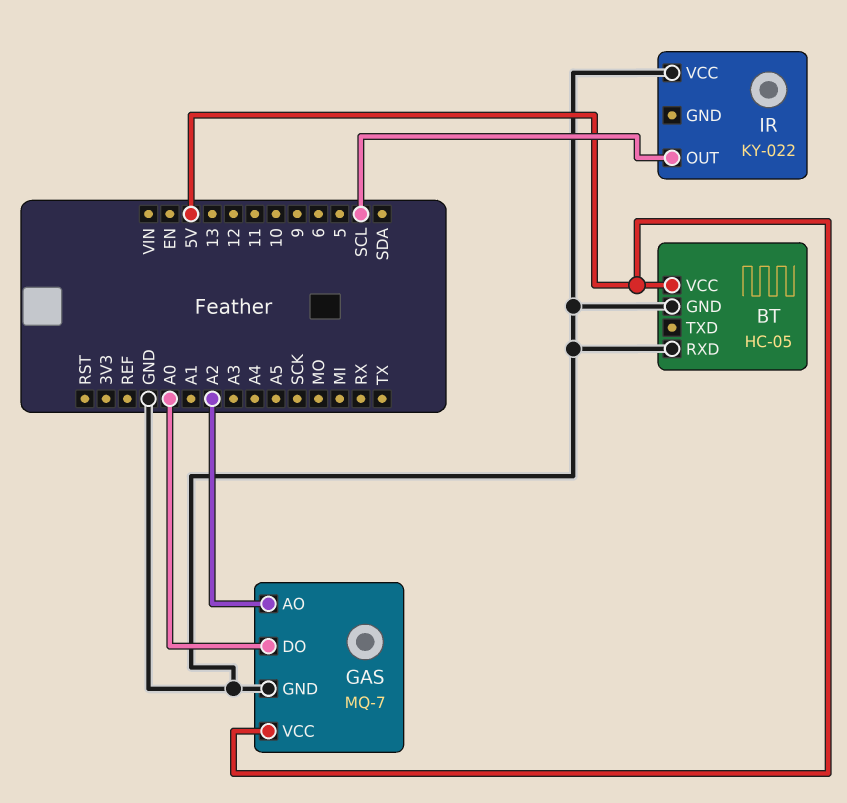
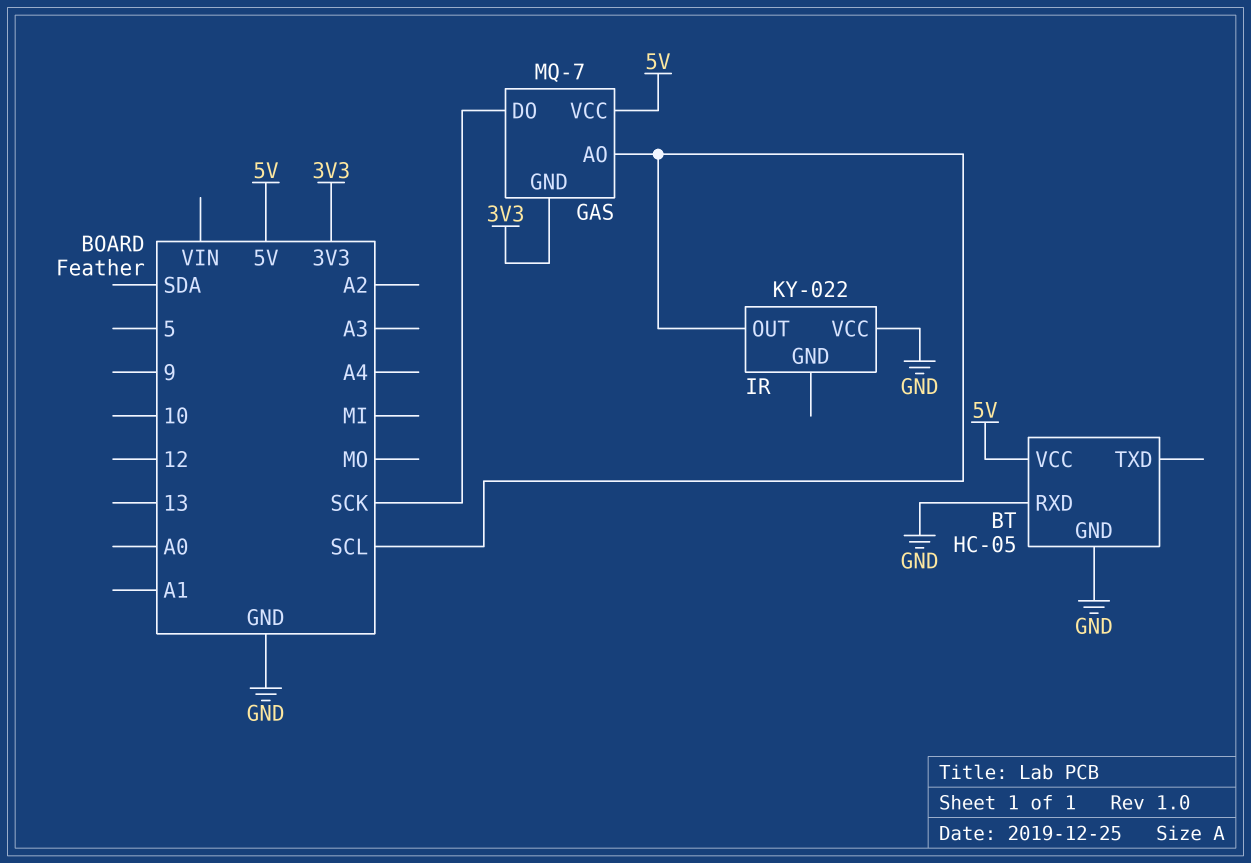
GAS pin AO: A2 -> SCL
GAS pin DO: A0 -> SCK
GAS pin GND: GND -> 3V3

